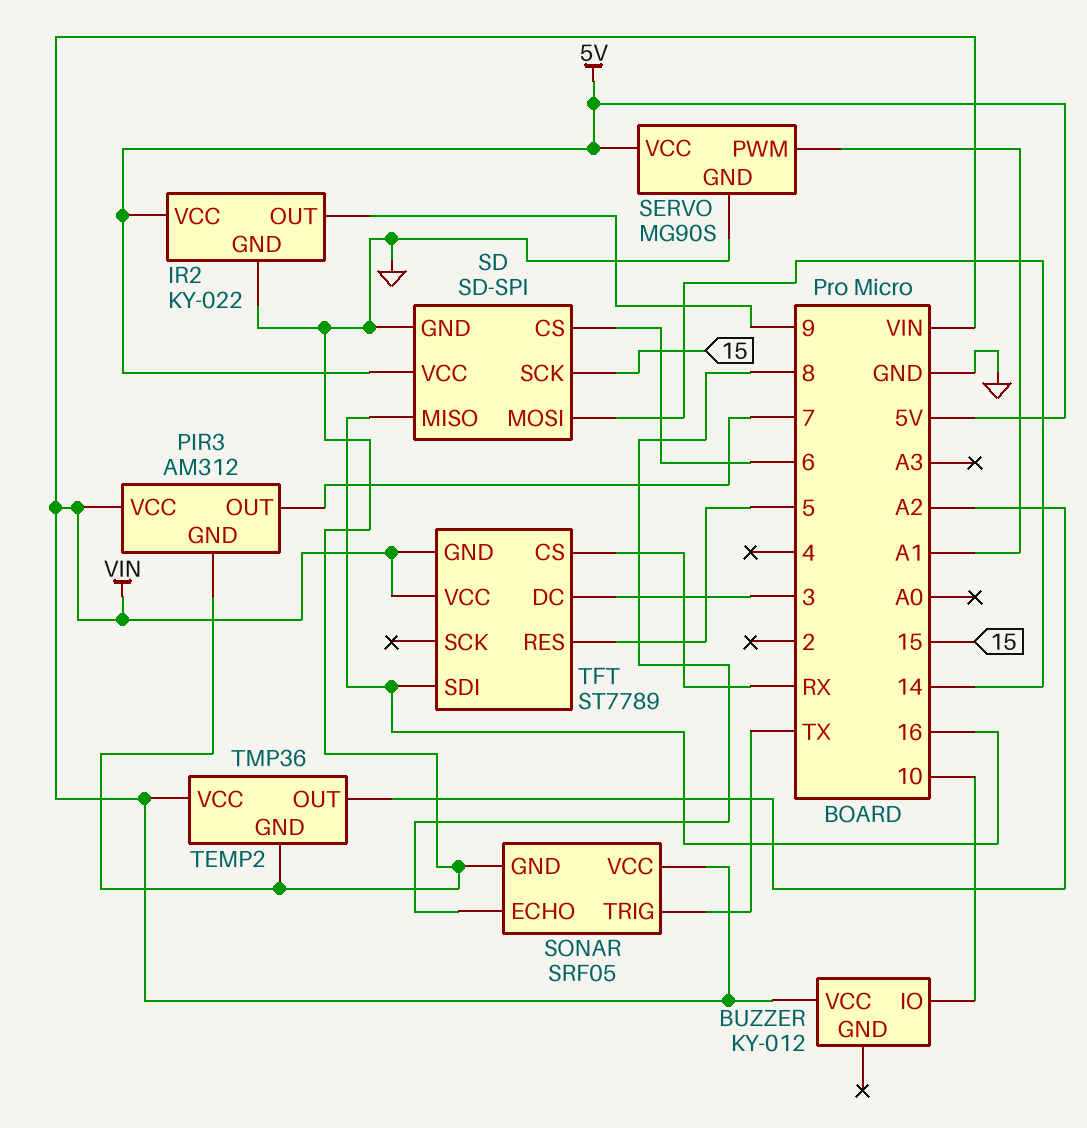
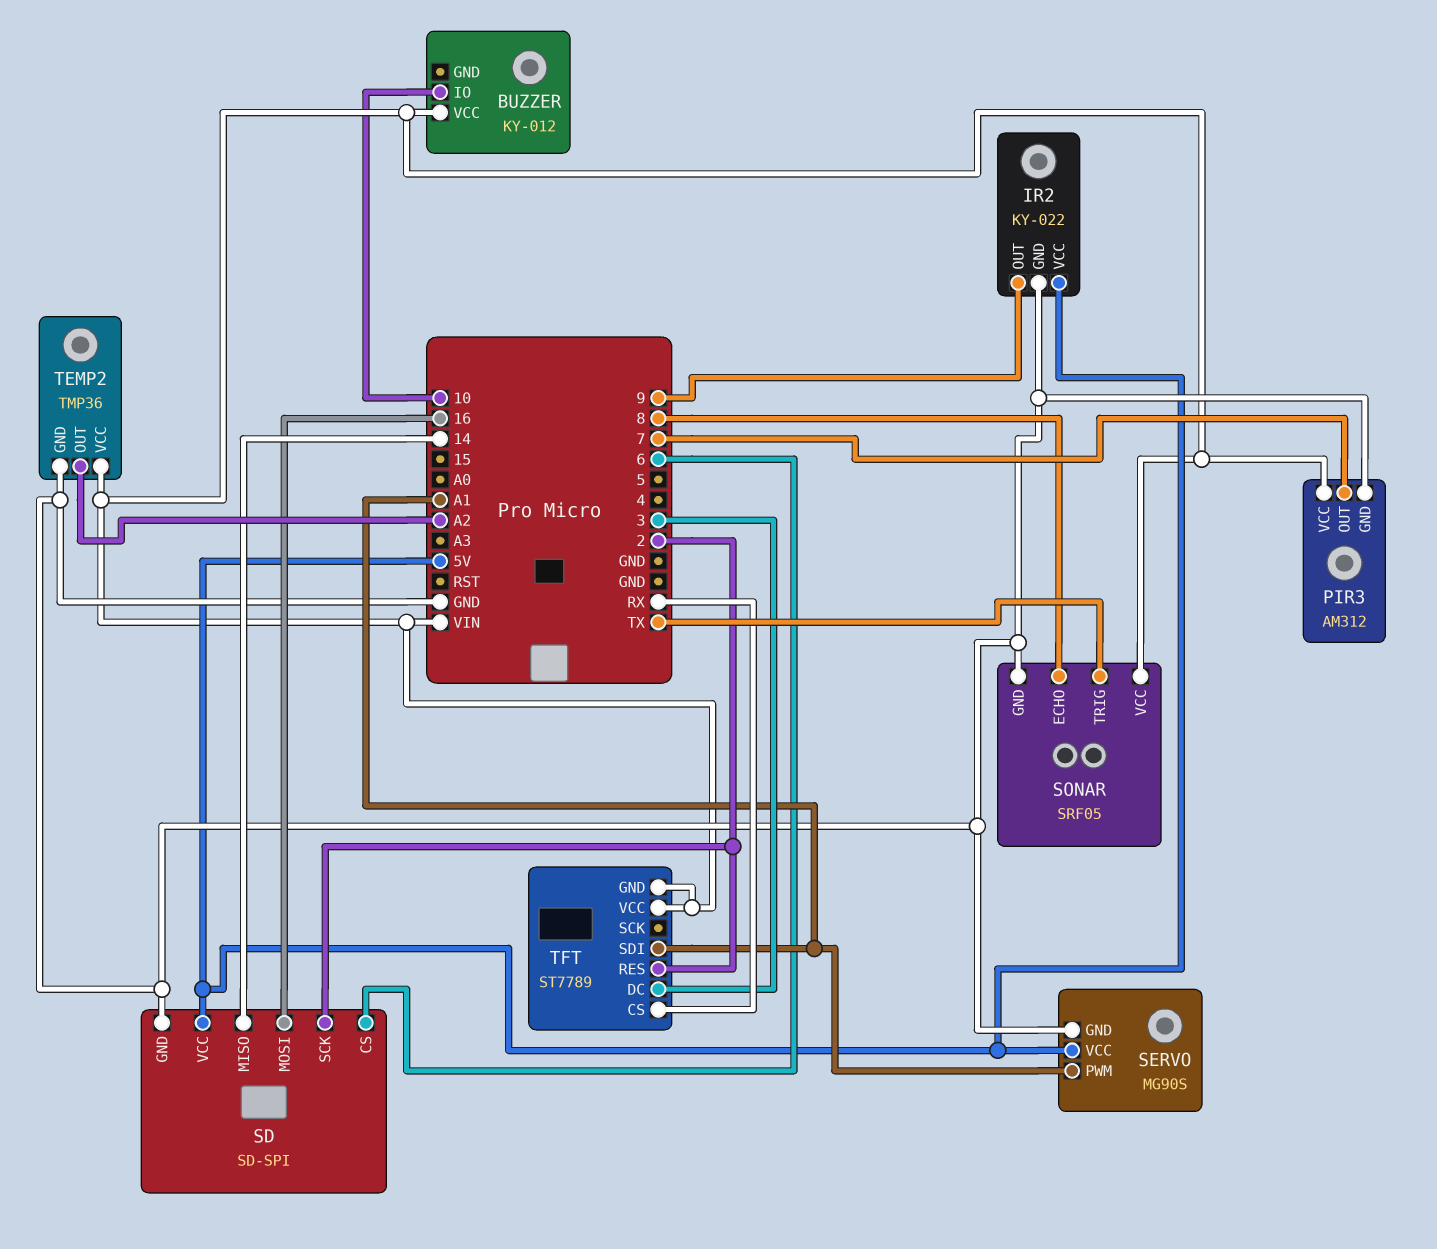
SD pin MISO: 16 -> 14
SD pin MOSI: 14 -> 16
SD pin SCK: 15 -> 2
TFT pin RES: 5 -> 2
TFT pin SDI: 16 -> A1

